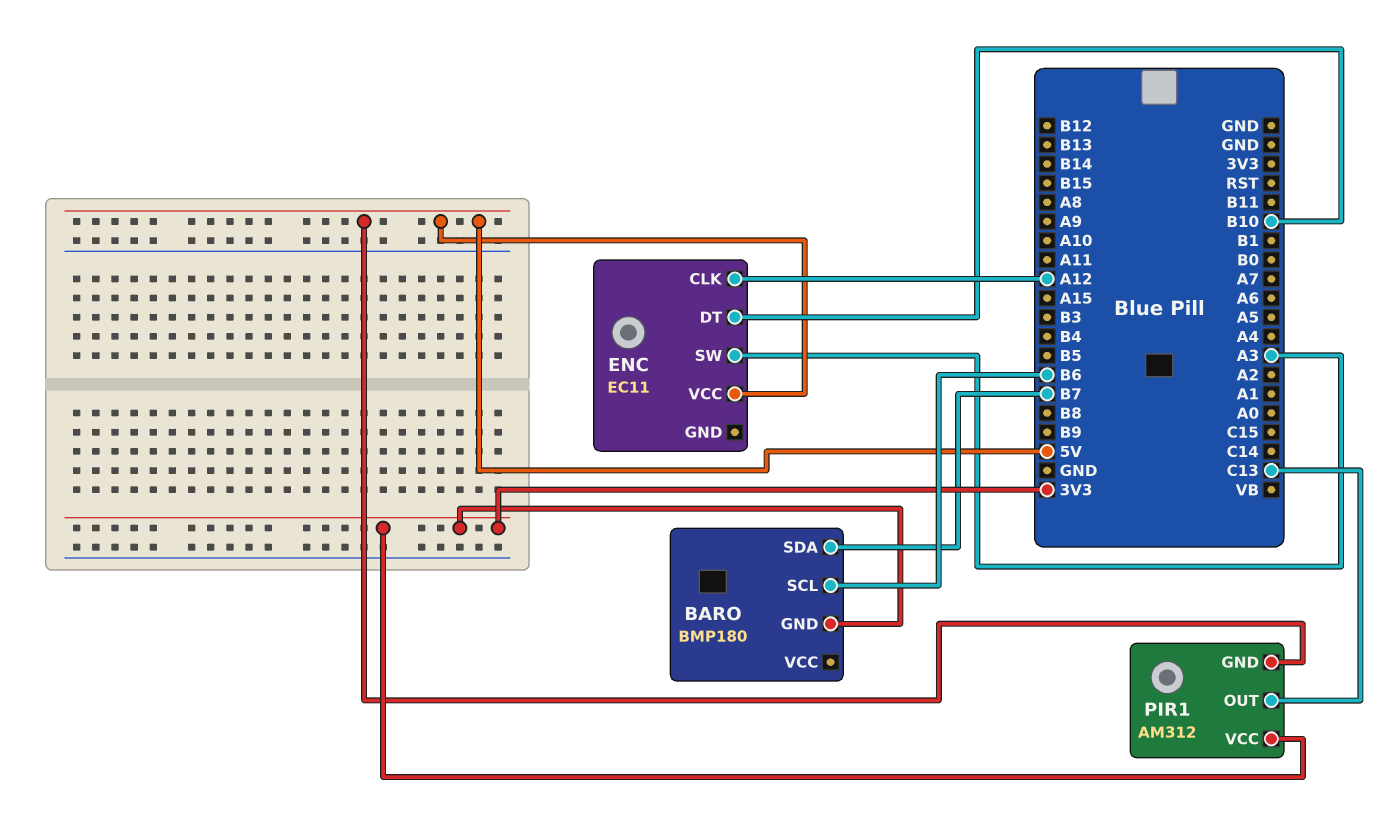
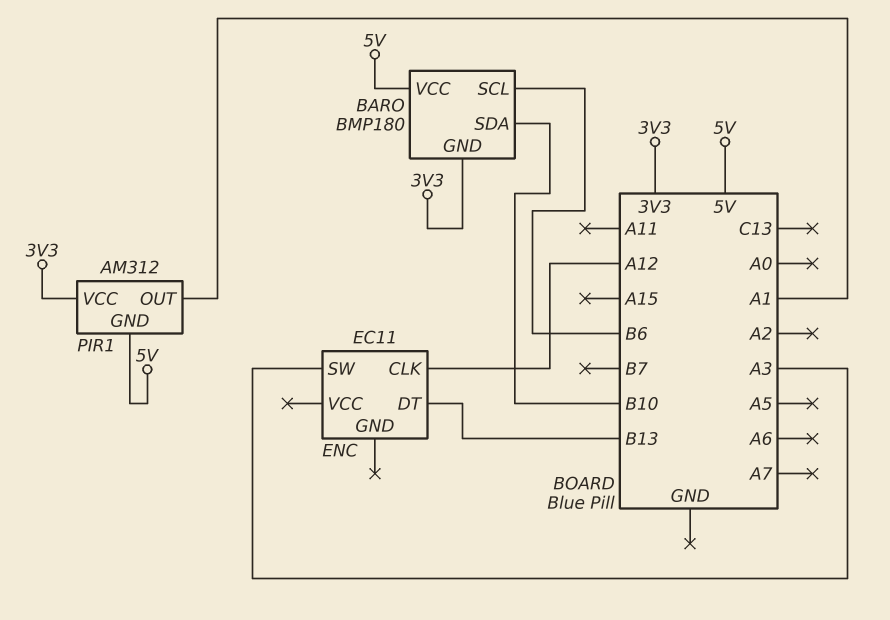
BARO pin SDA: B7 -> B10
BARO pin VCC: none -> 5V
ENC pin DT: B10 -> B13
ENC pin VCC: 5V -> none
PIR1 pin OUT: C13 -> A1

